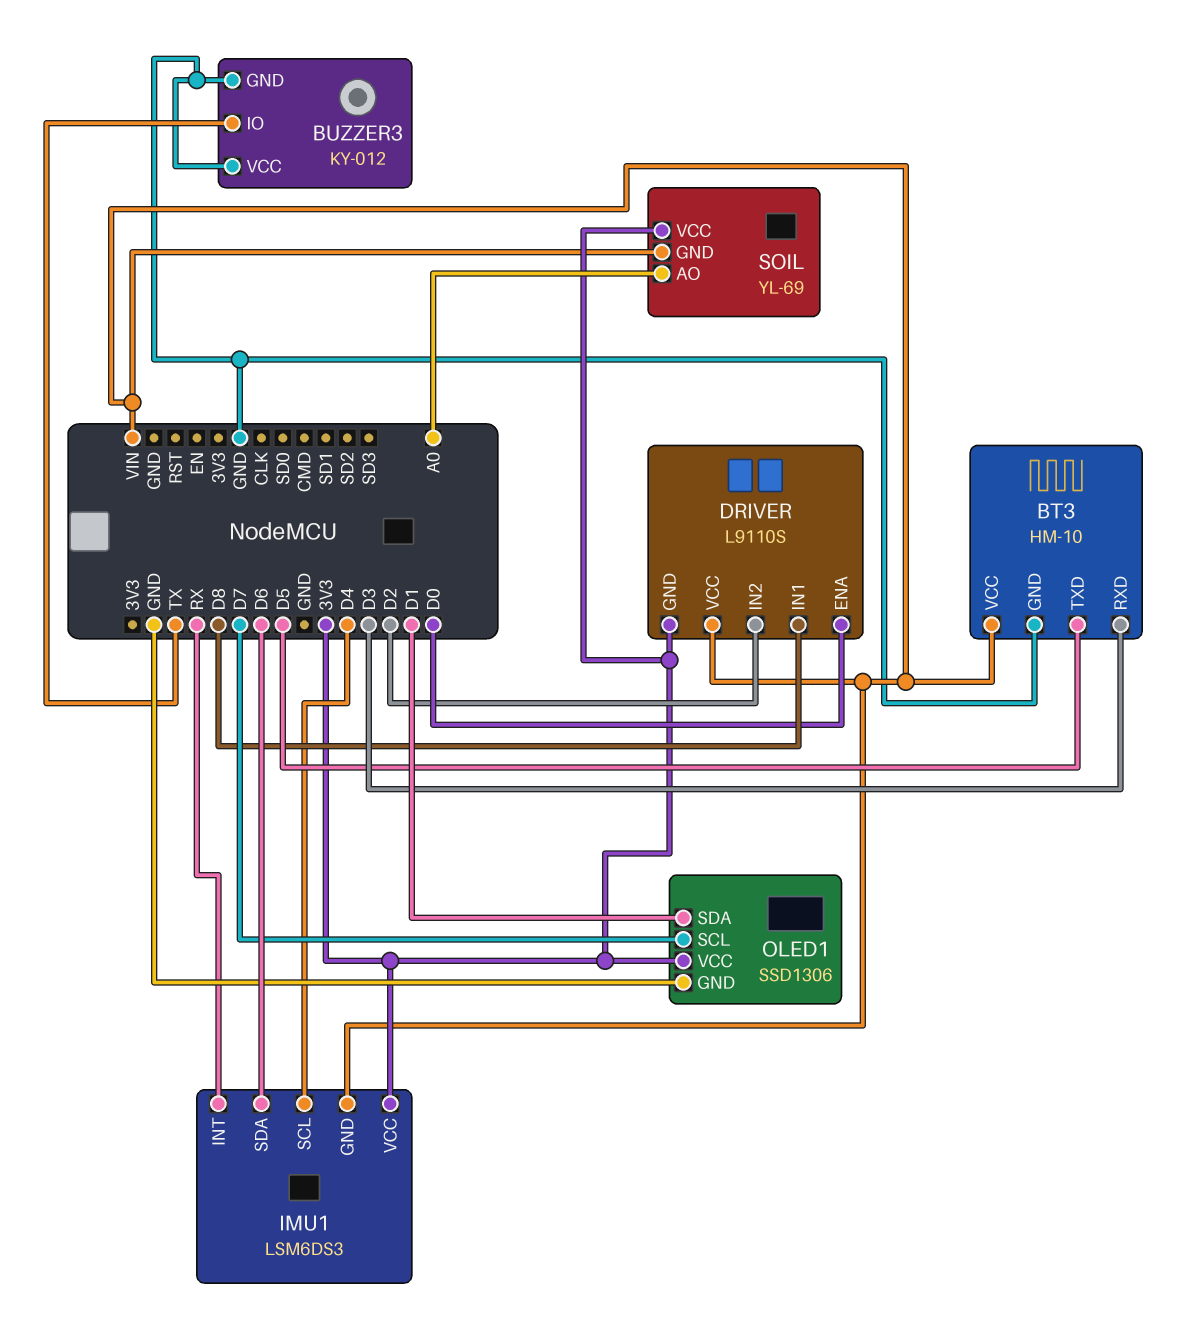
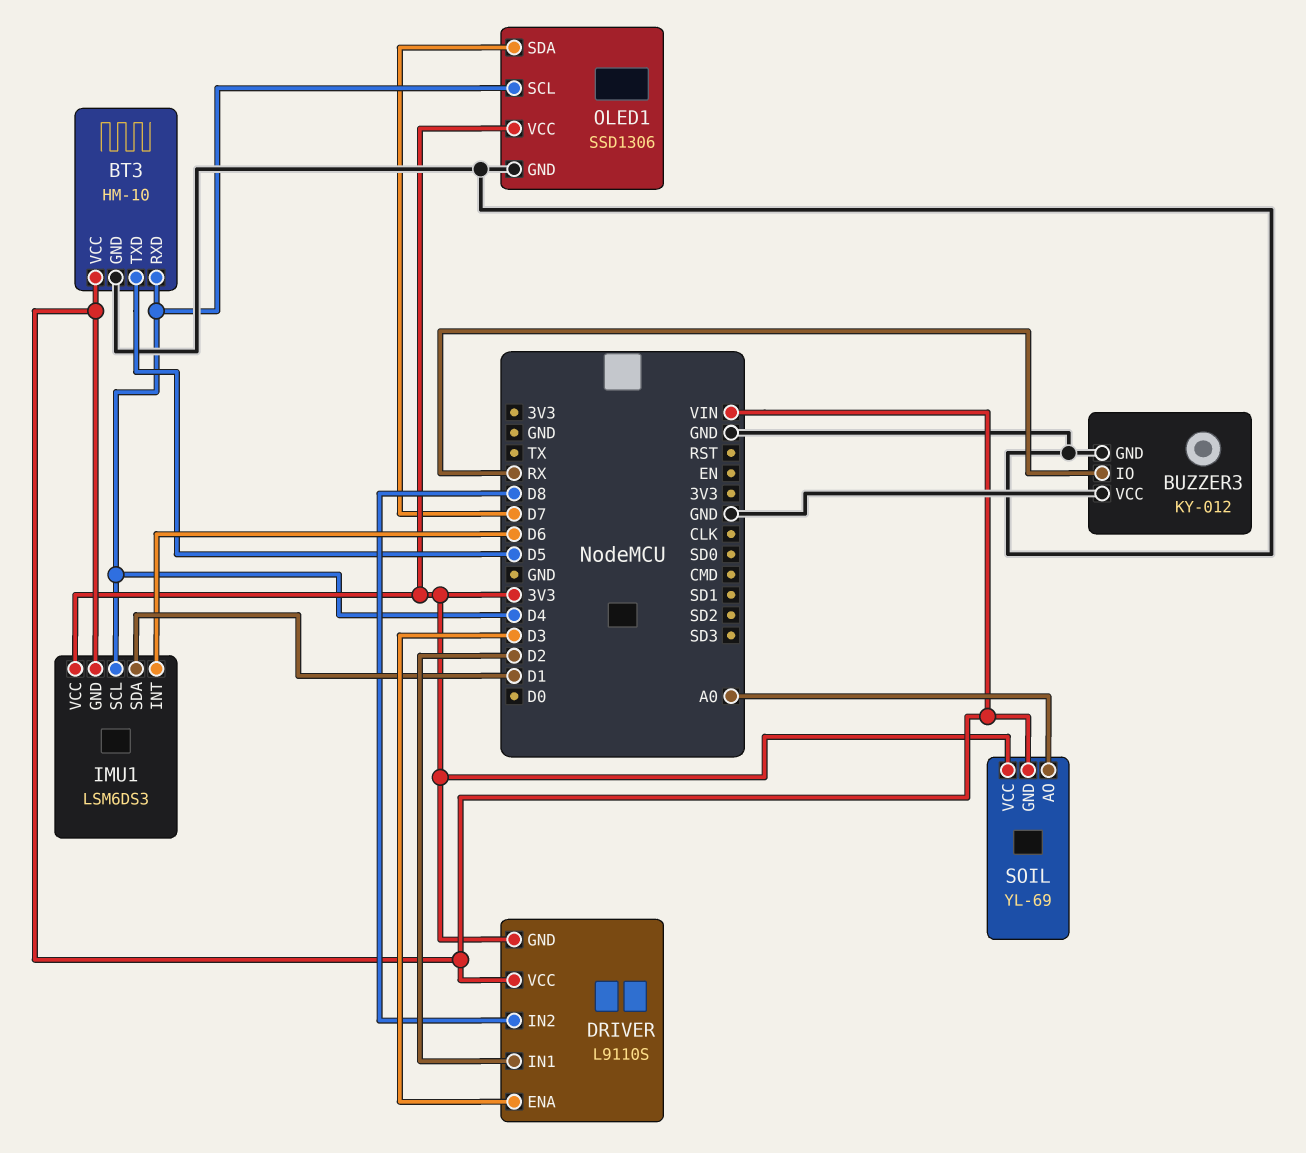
BT3 pin RXD: D3 -> D4
BUZZER3 pin IO: TX -> RX
DRIVER pin ENA: D0 -> D3
DRIVER pin IN1: D8 -> D2
DRIVER pin IN2: D2 -> D8
IMU1 pin INT: RX -> D6
IMU1 pin SDA: D6 -> D1
OLED1 pin SCL: D7 -> D4
OLED1 pin SDA: D1 -> D7

